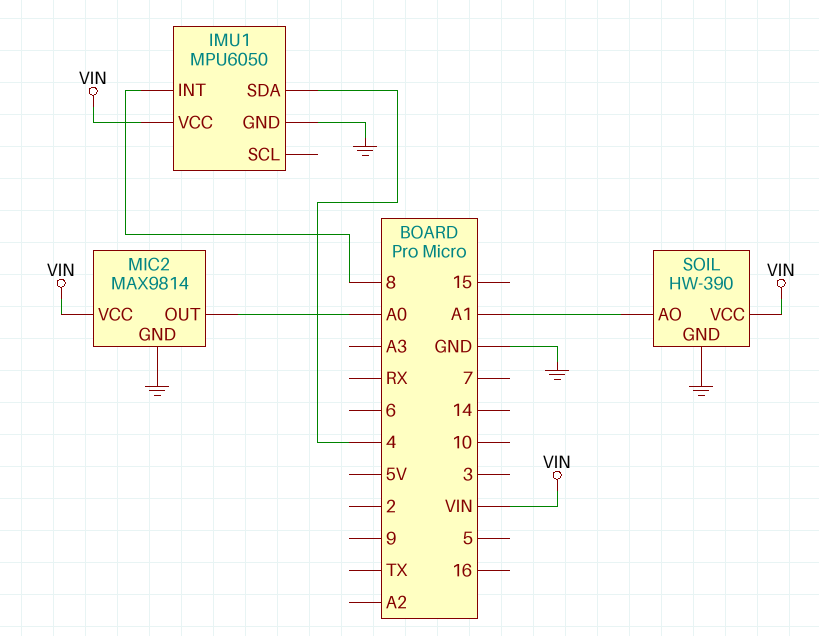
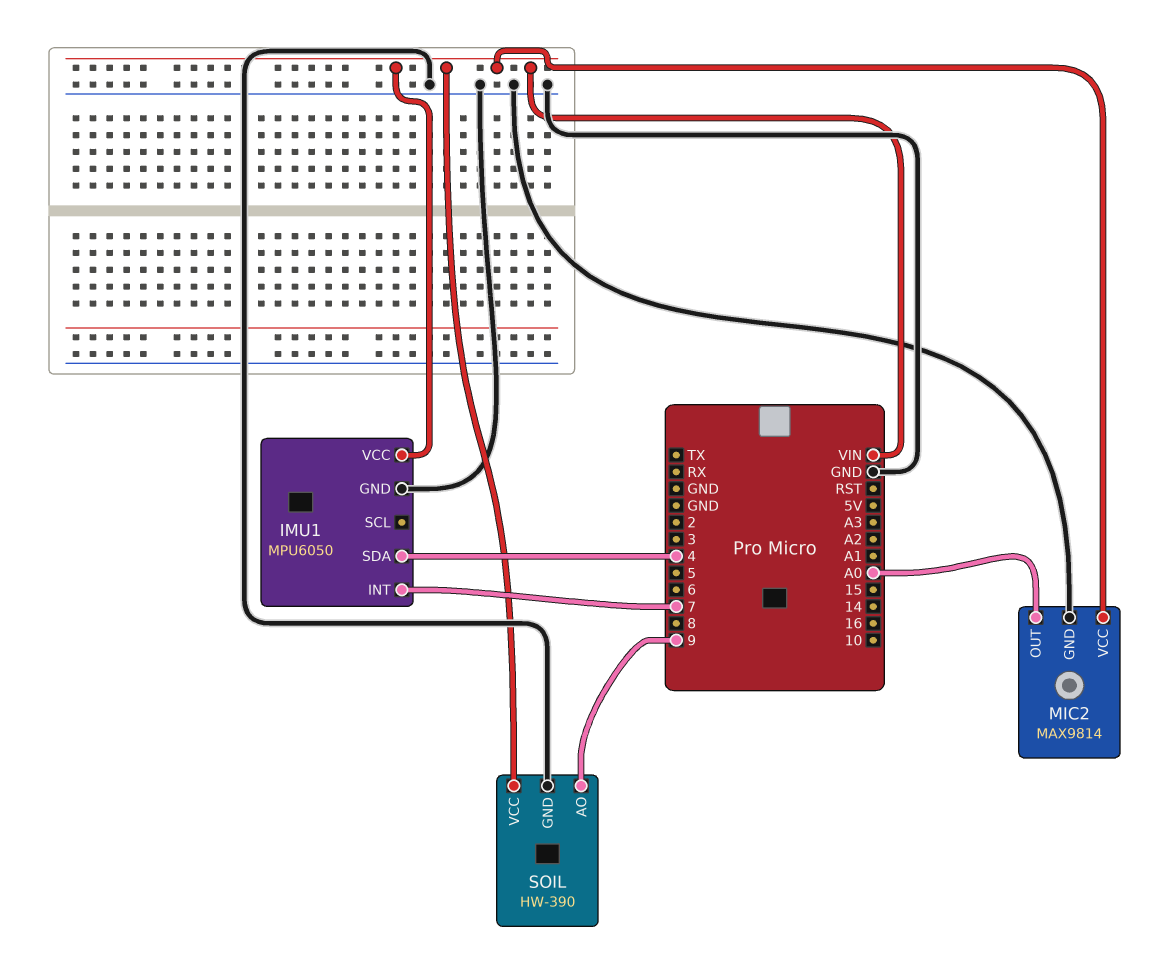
IMU1 pin INT: 8 -> 7
SOIL pin AO: A1 -> 9

